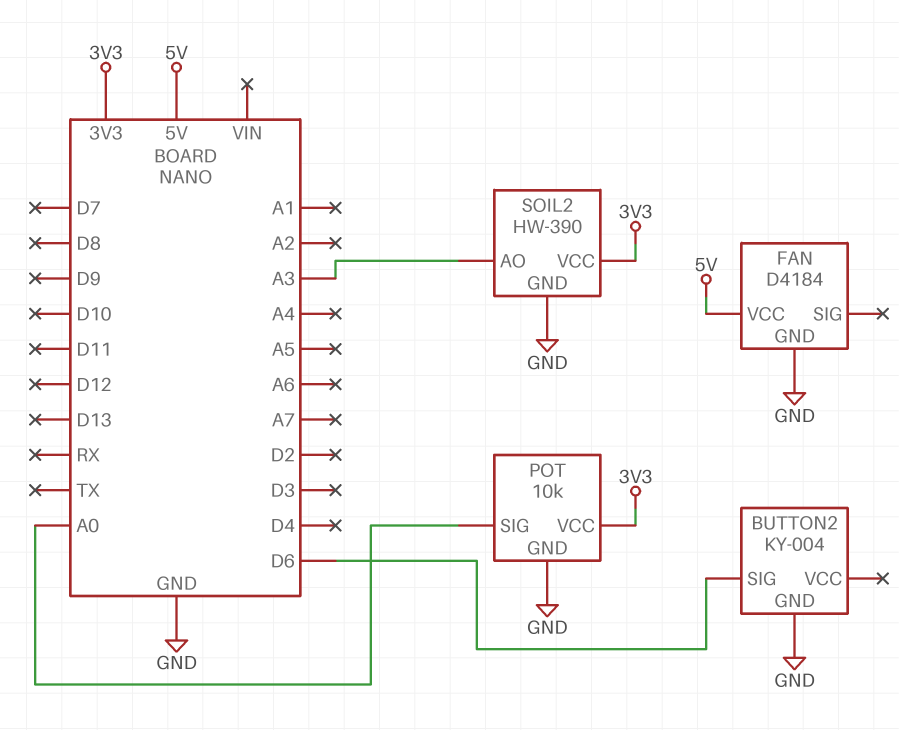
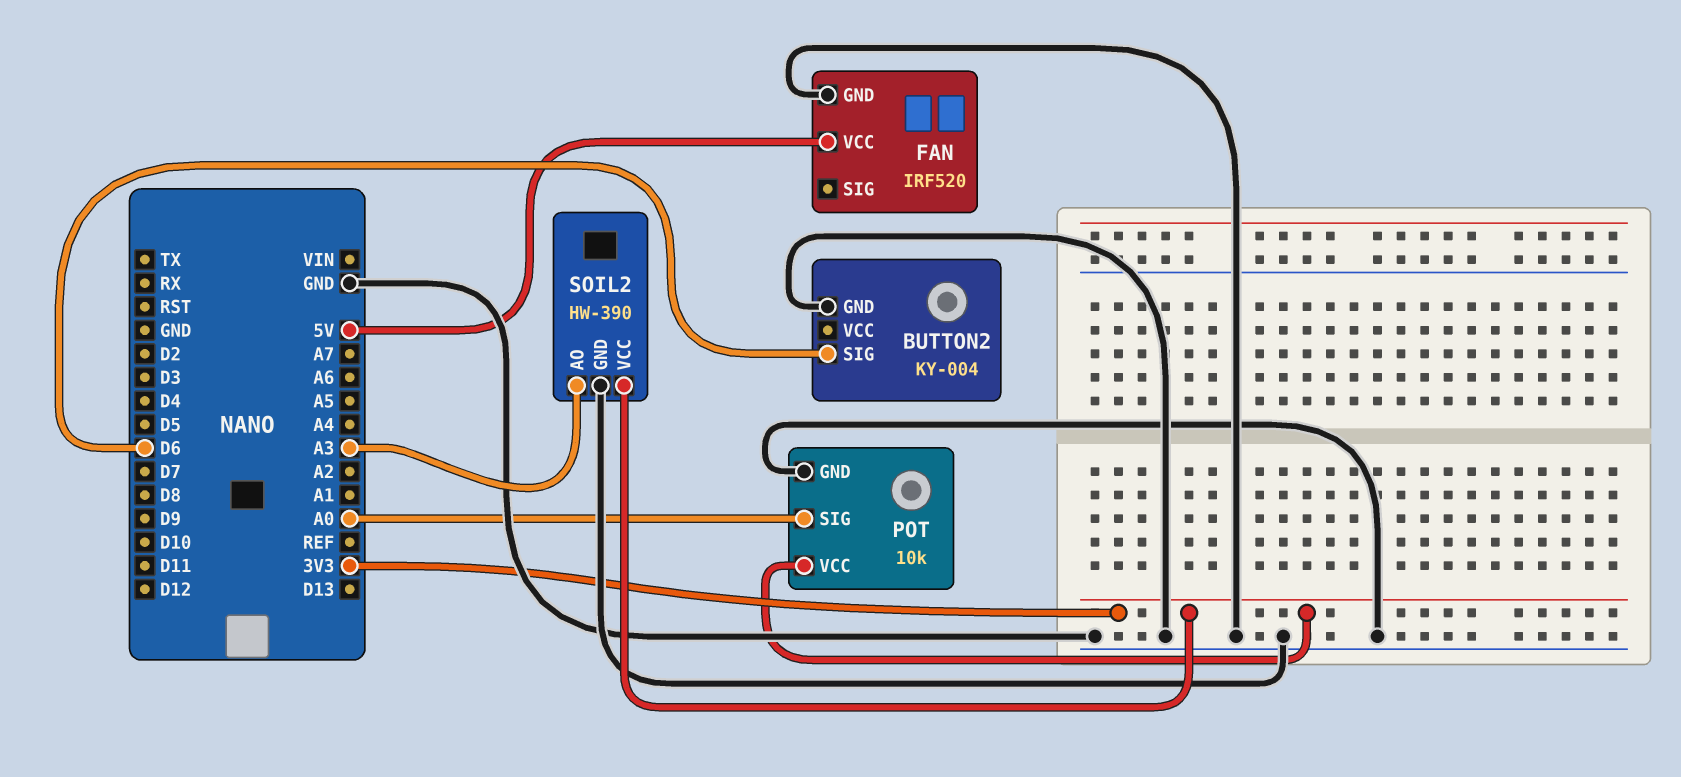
FAN: D4184 -> IRF520

